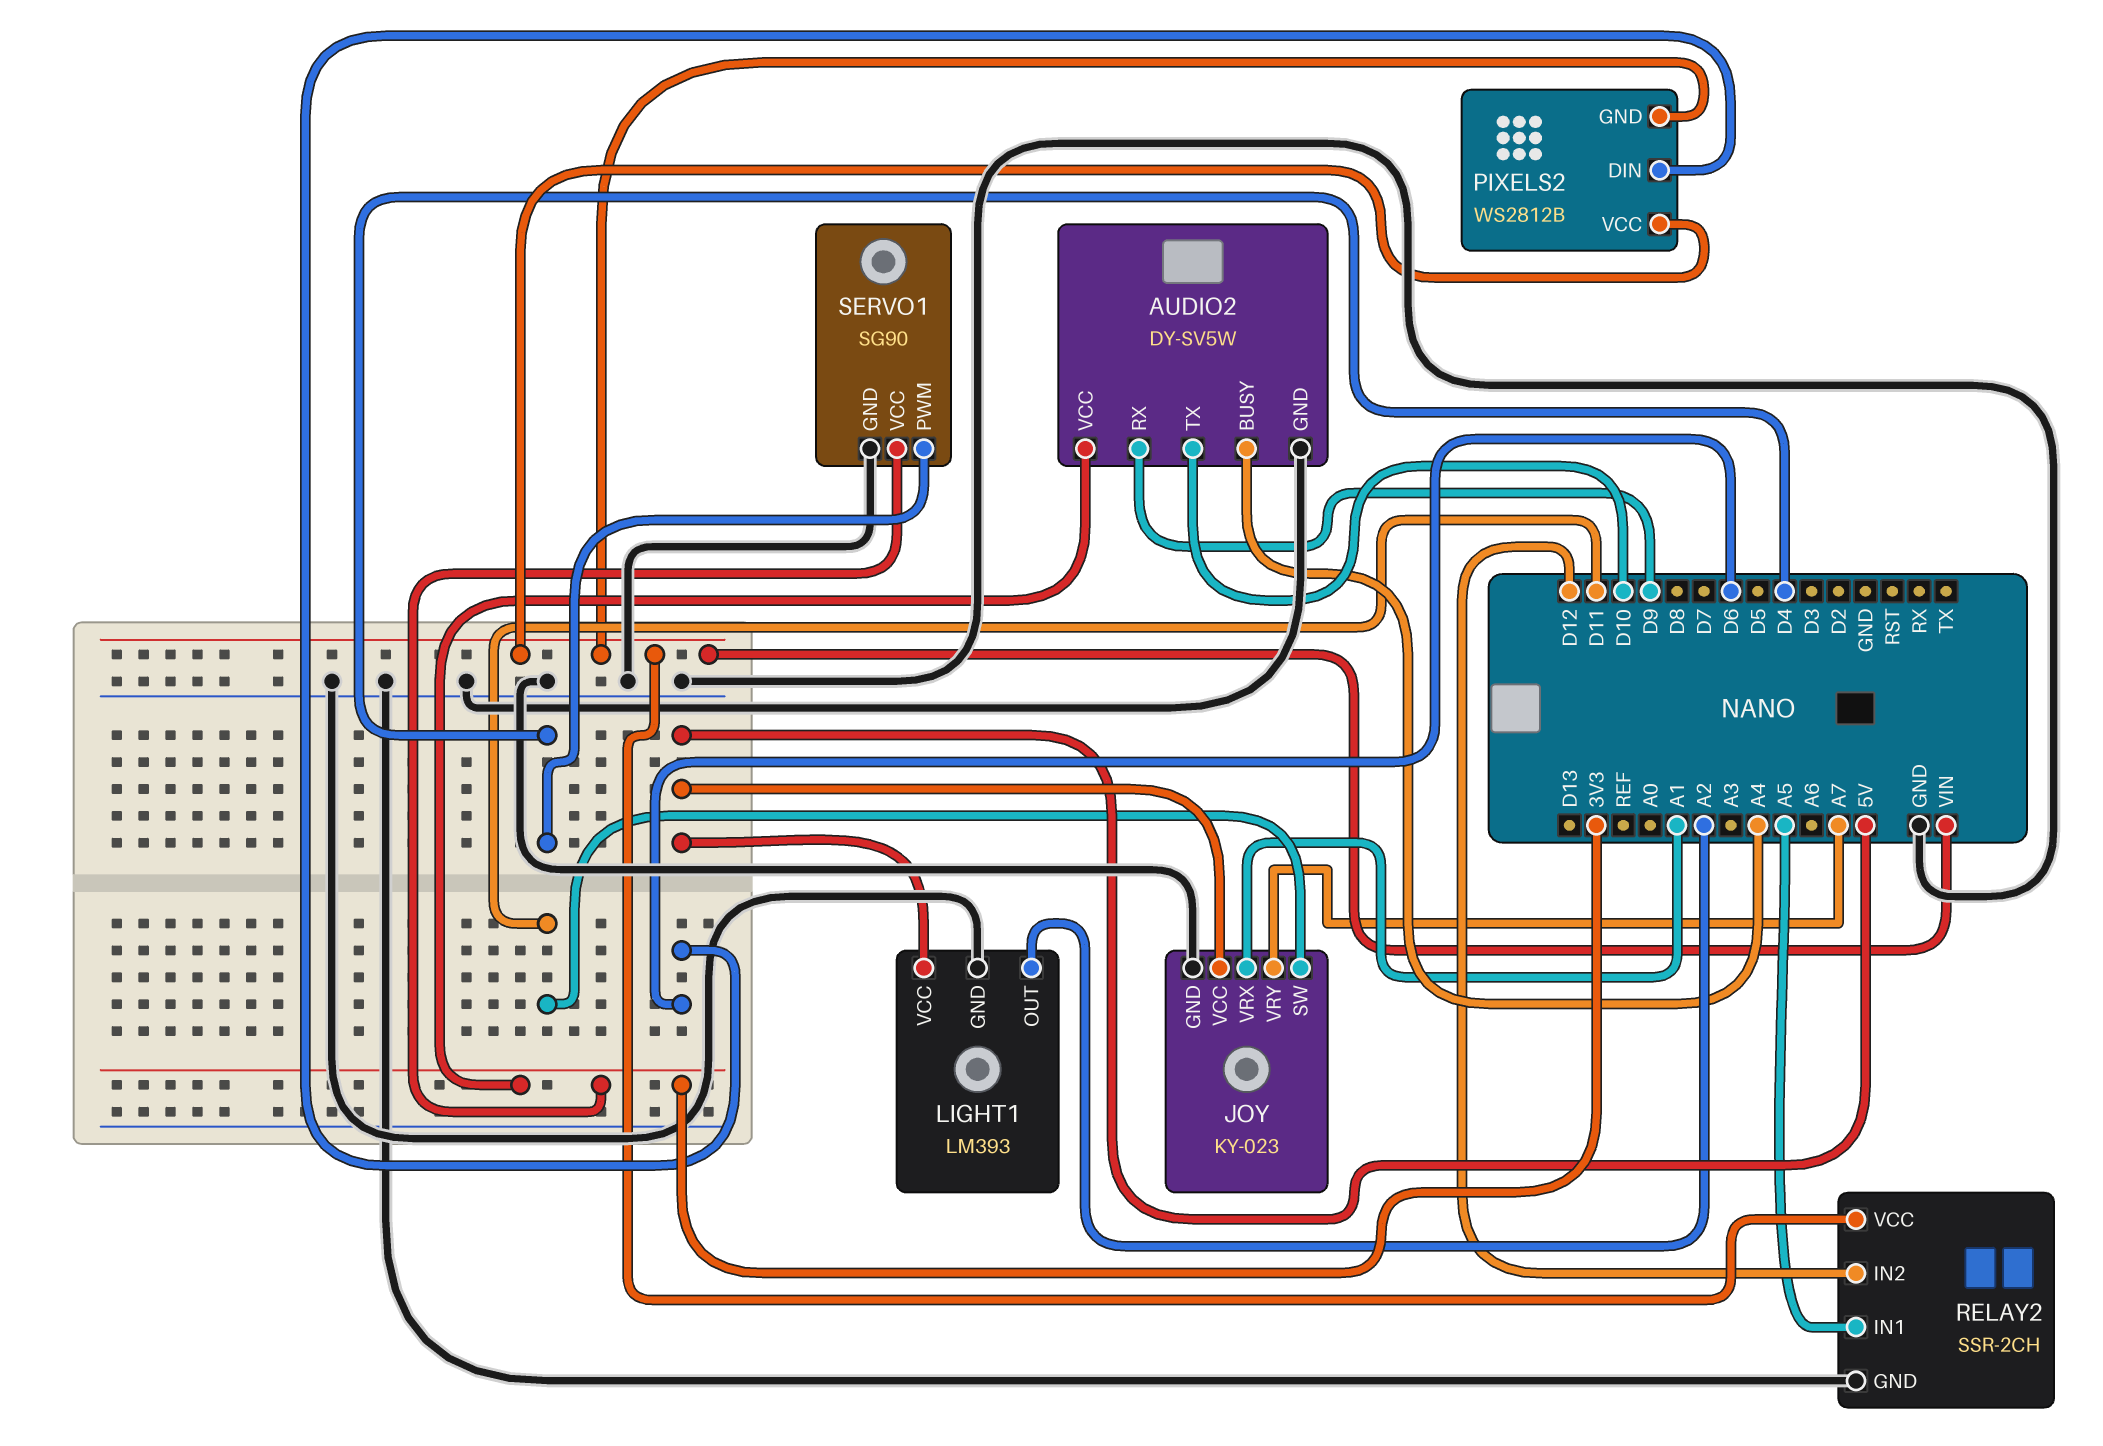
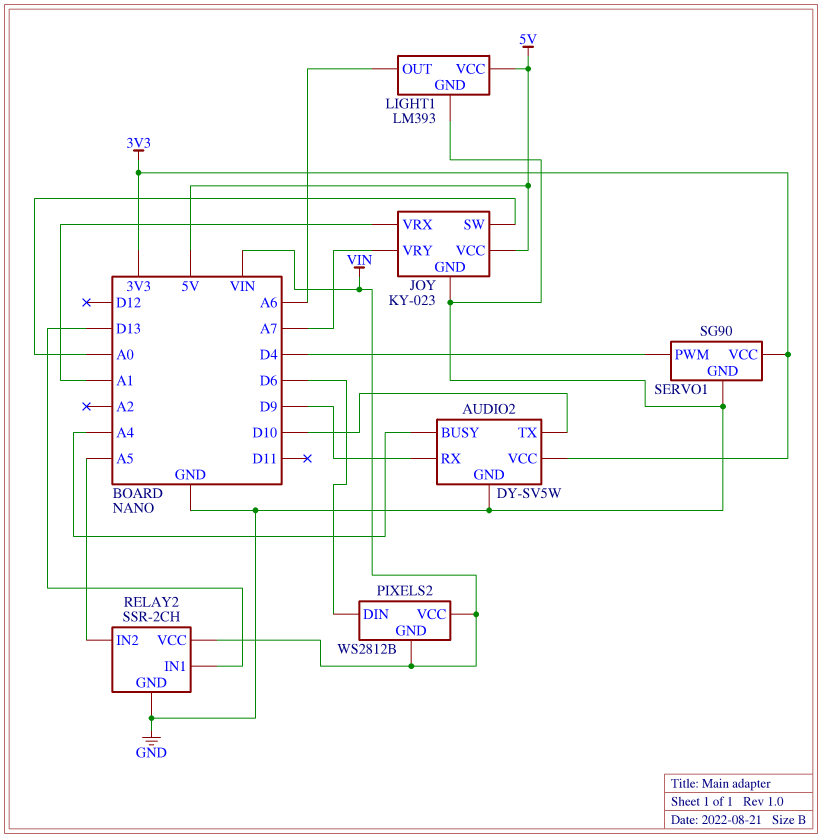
JOY pin SW: D11 -> A0
LIGHT1 pin OUT: A2 -> A6
RELAY2 pin IN1: A5 -> D13
RELAY2 pin IN2: D12 -> A5

